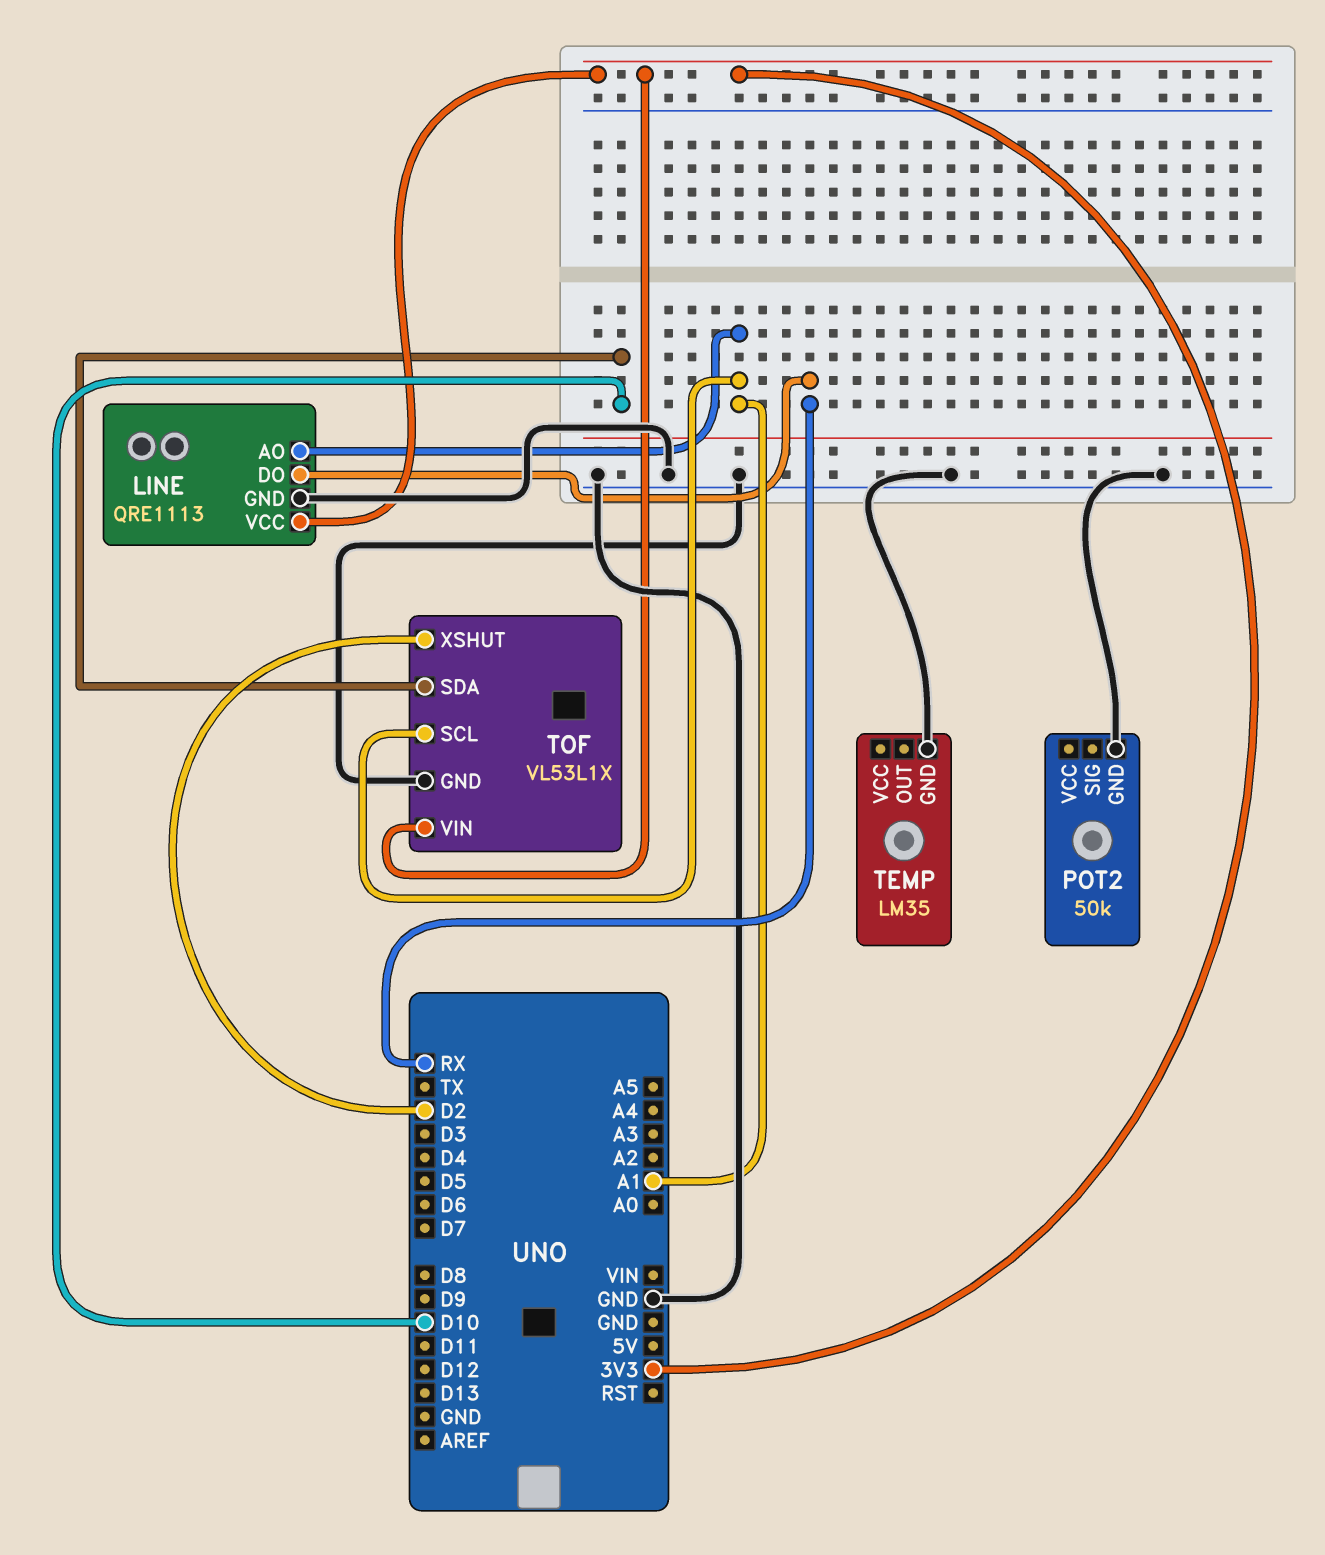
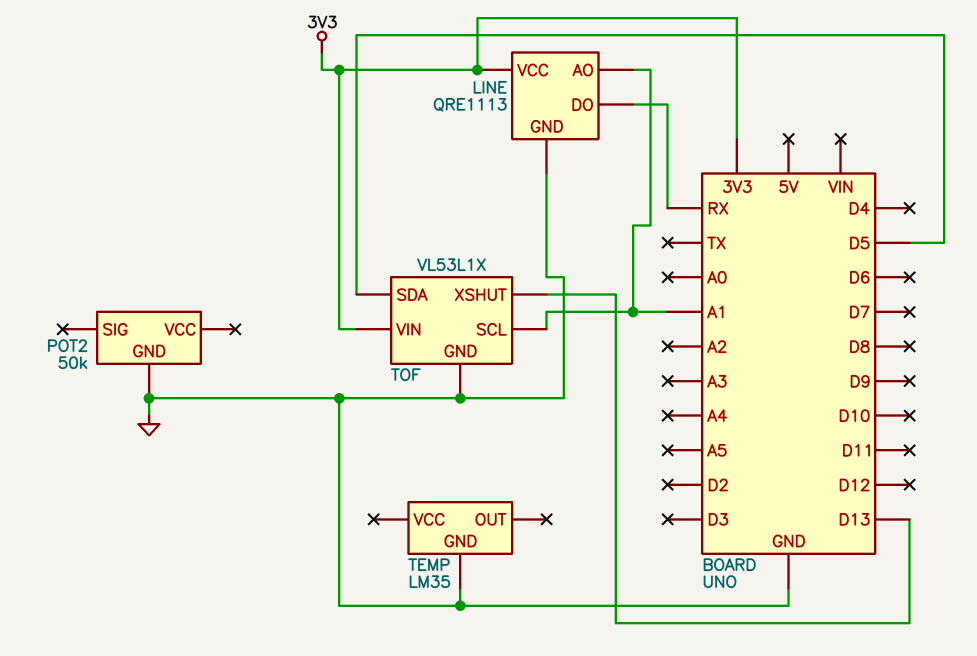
TOF pin SDA: D10 -> D5
TOF pin XSHUT: D2 -> D13

